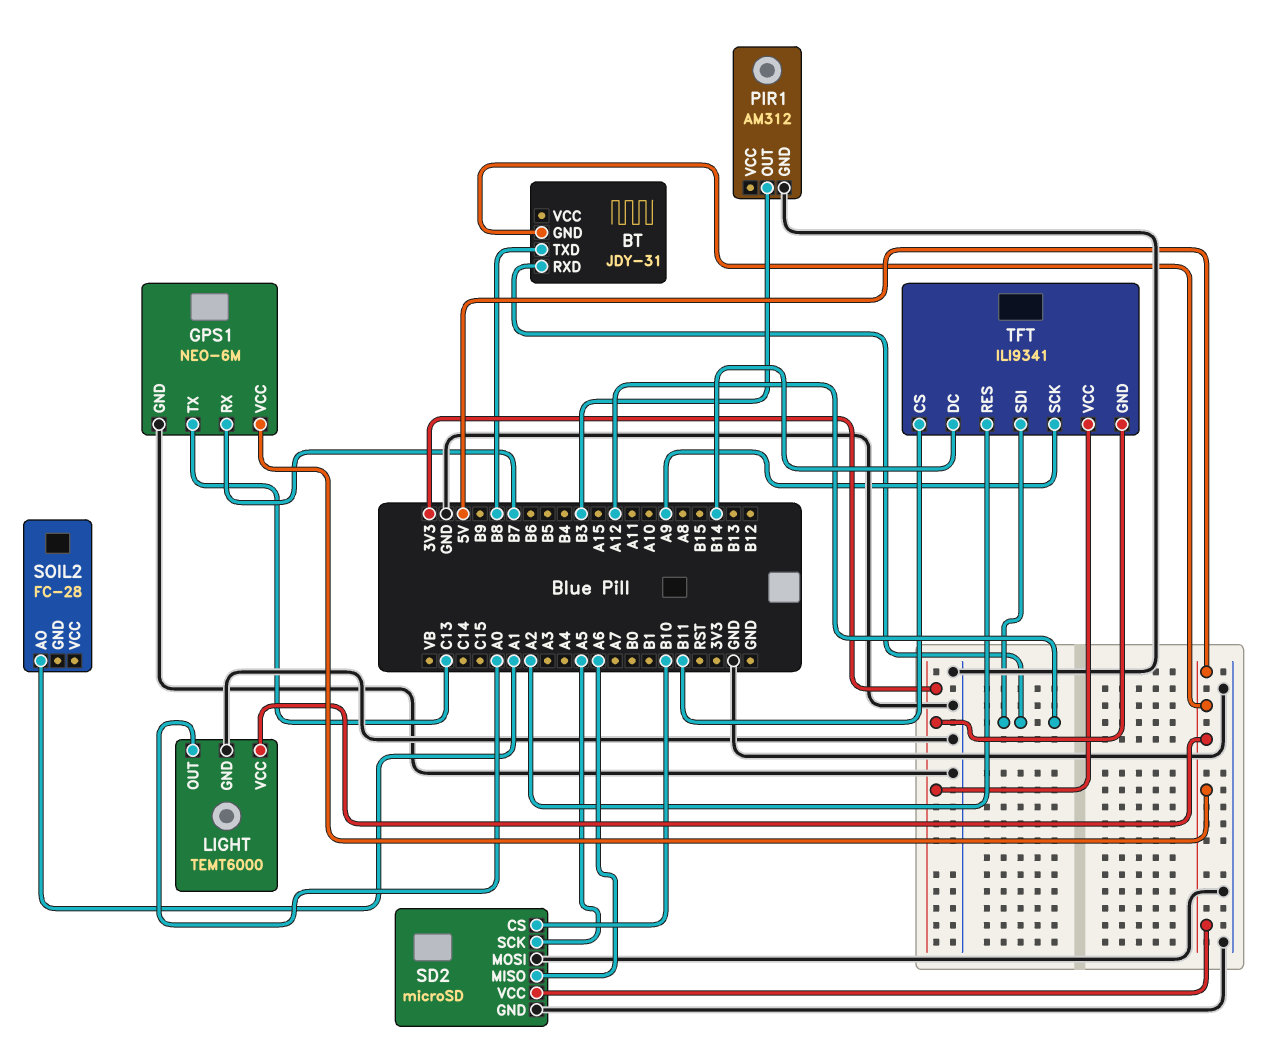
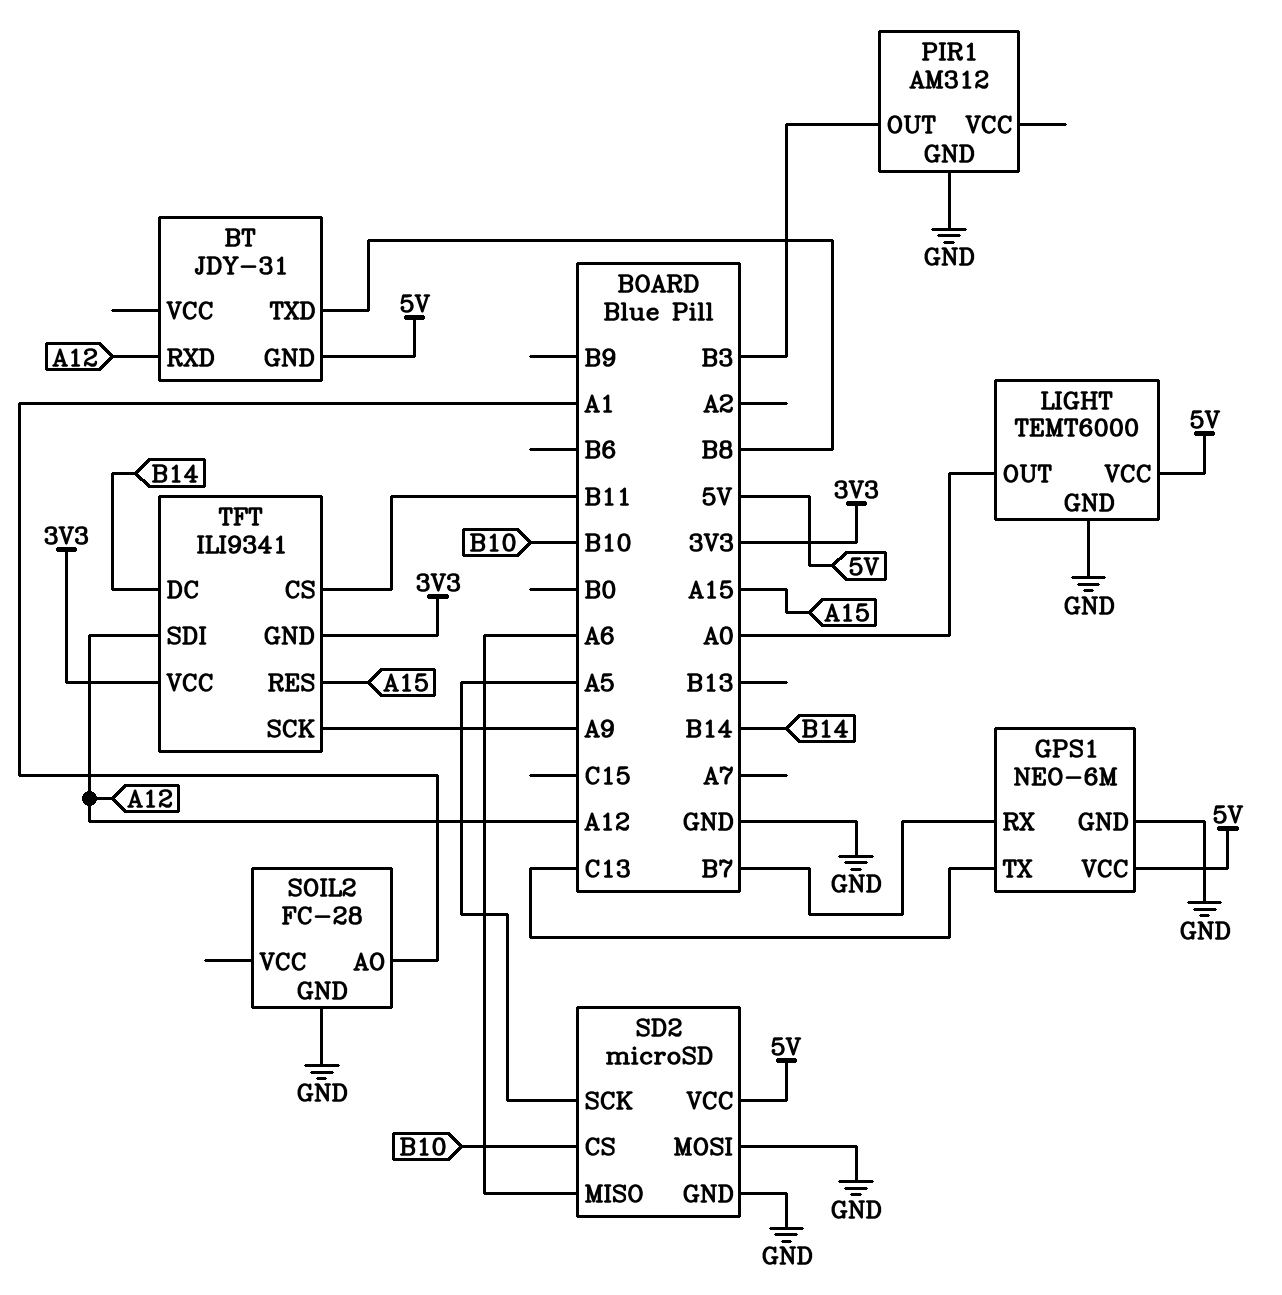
SOIL2 pin GND: none -> GND
TFT pin RES: A2 -> A15

